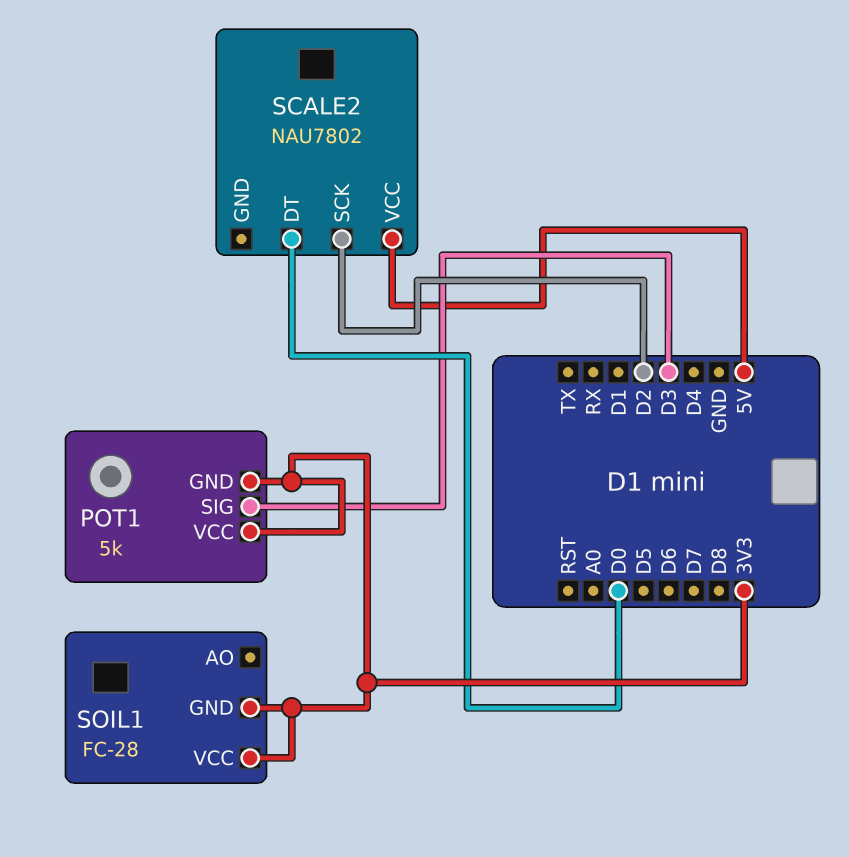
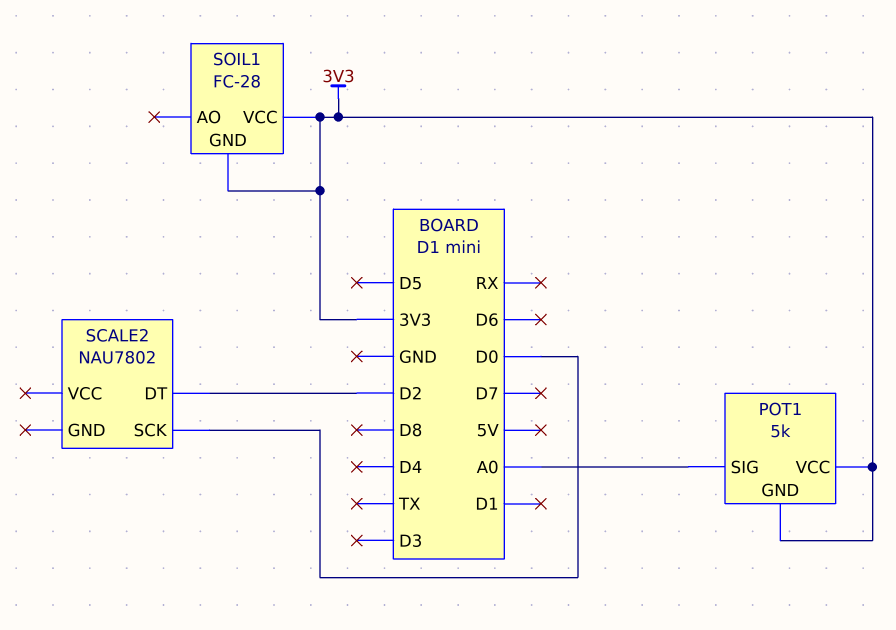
POT1 pin SIG: D3 -> A0
SCALE2 pin DT: D0 -> D2
SCALE2 pin SCK: D2 -> D0
SCALE2 pin VCC: 5V -> none

